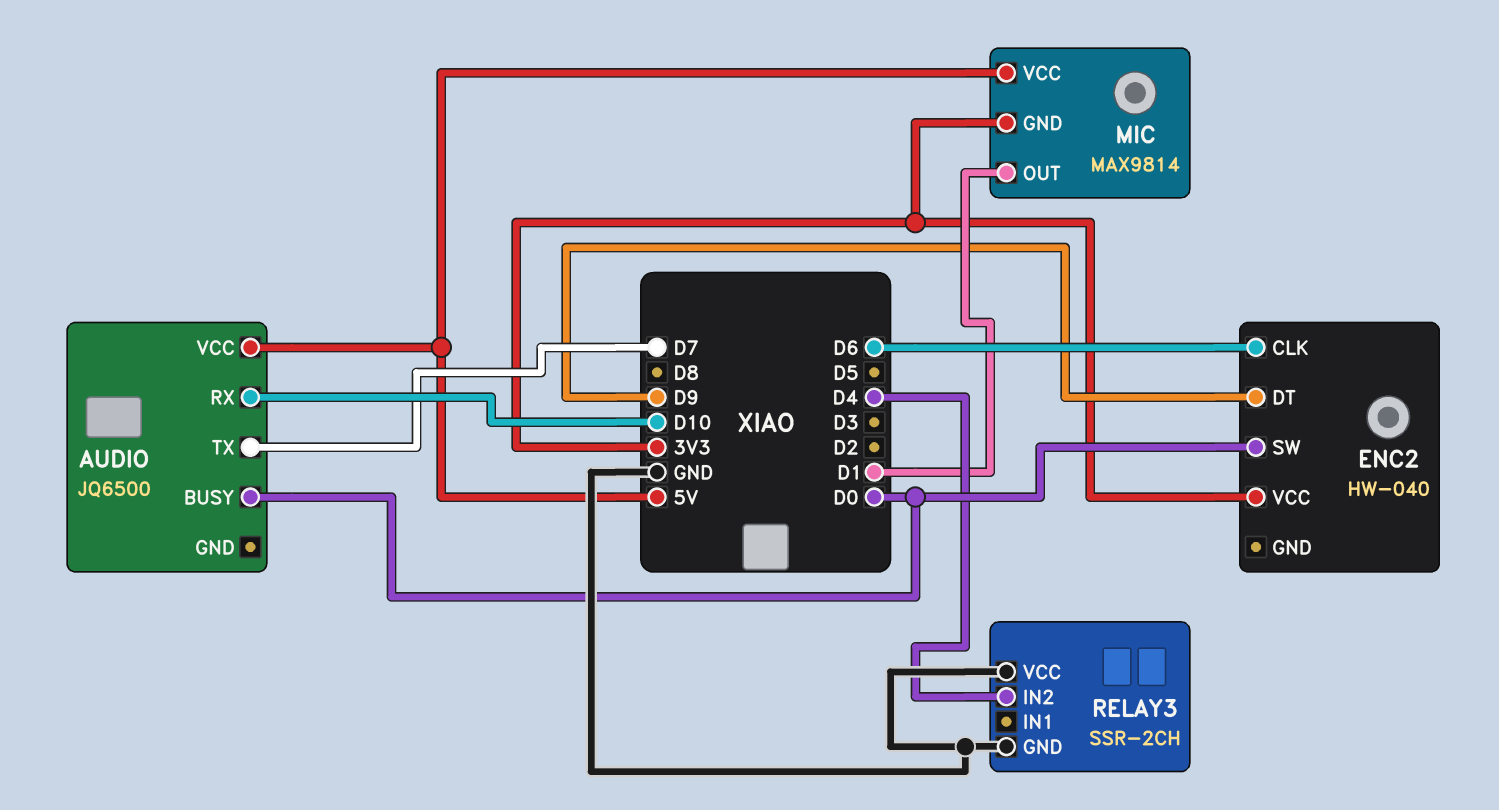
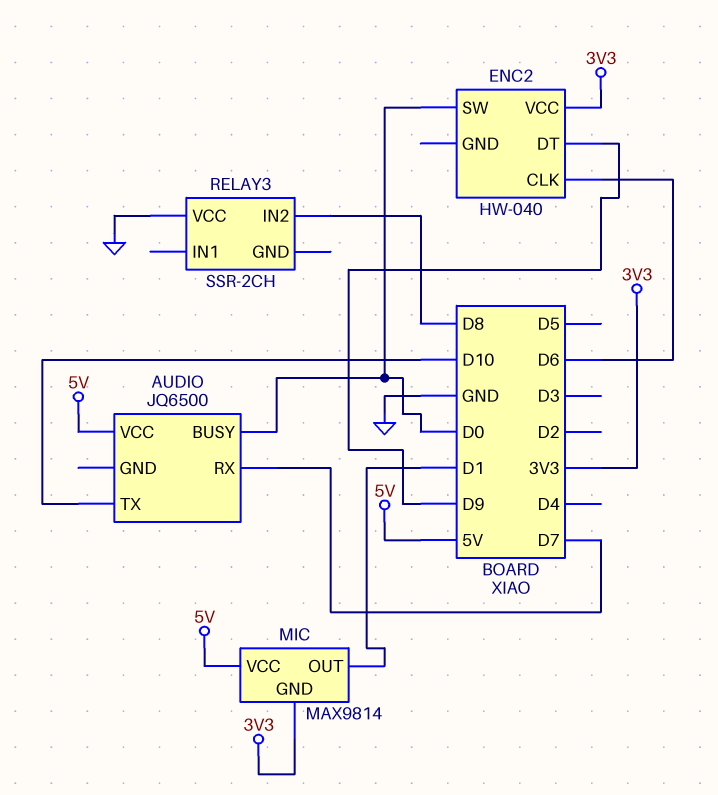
AUDIO pin RX: D10 -> D7
AUDIO pin TX: D7 -> D10
RELAY3 pin GND: GND -> none
RELAY3 pin IN2: D4 -> D8

